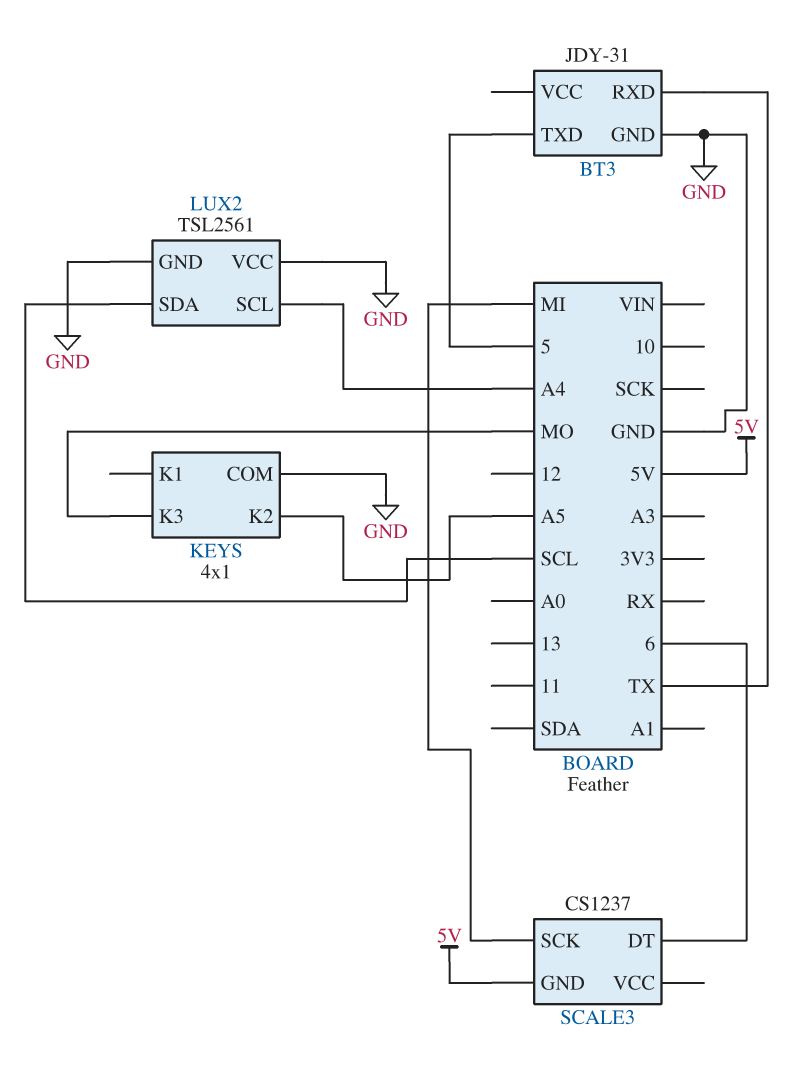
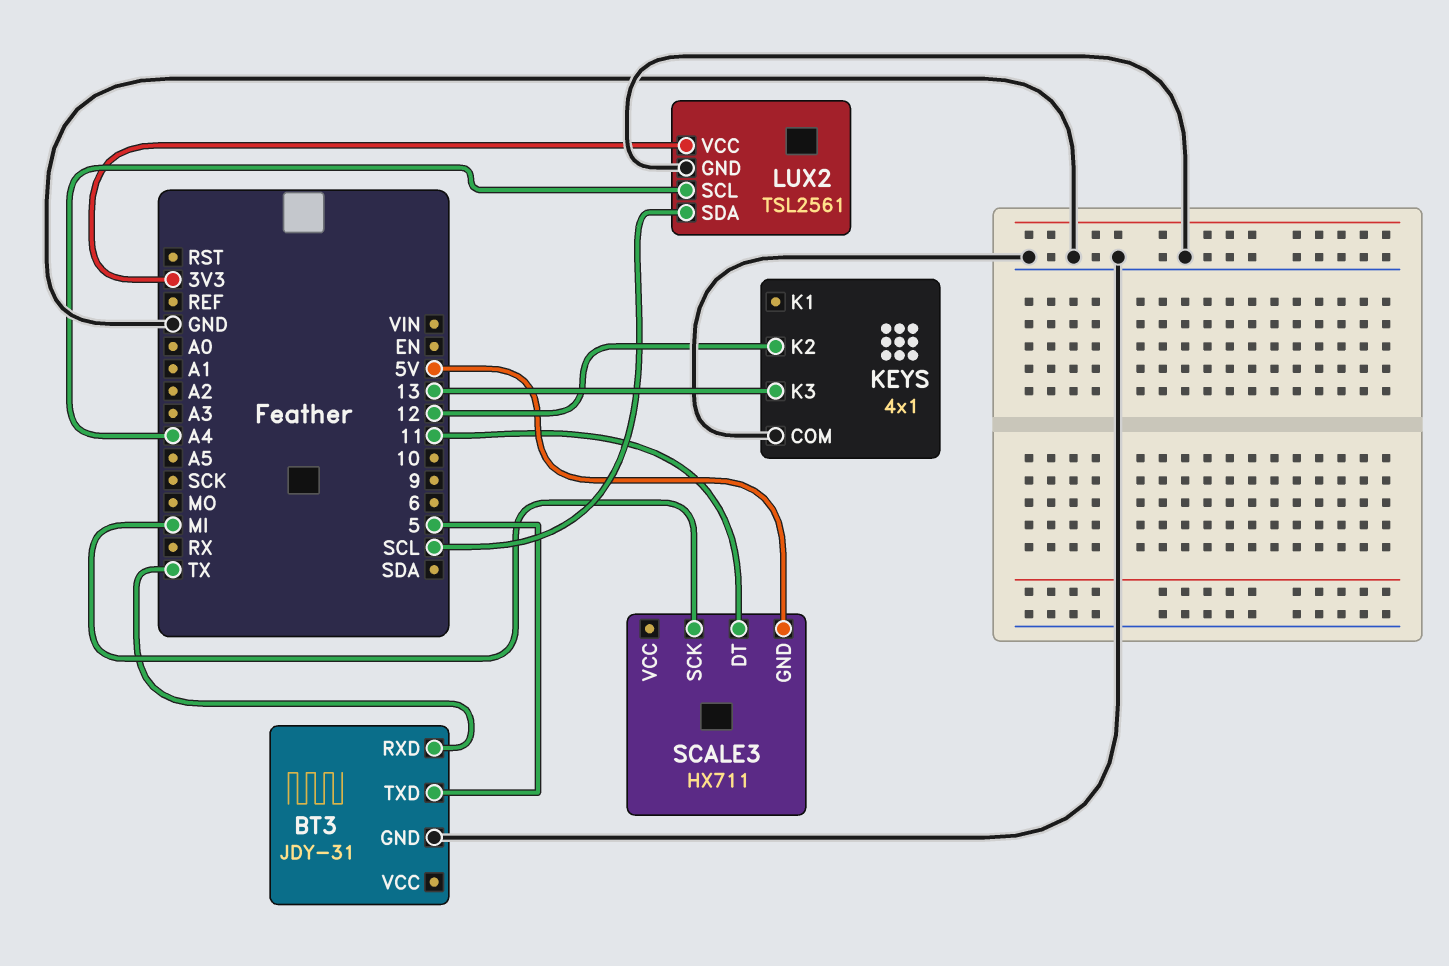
KEYS pin K2: A5 -> 12
KEYS pin K3: MO -> 13
LUX2 pin VCC: GND -> 3V3
SCALE3: CS1237 -> HX711
SCALE3 pin DT: 6 -> 11

